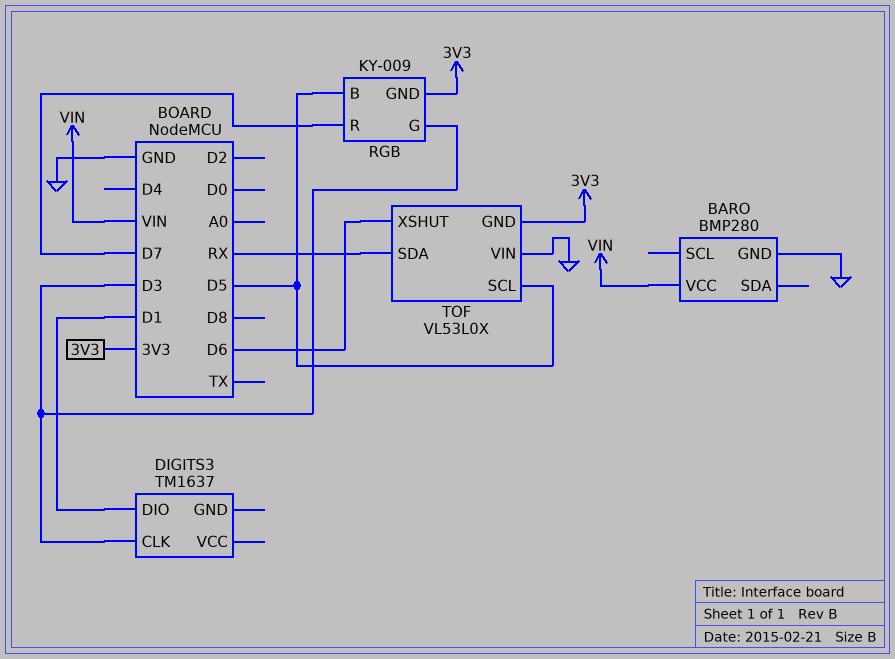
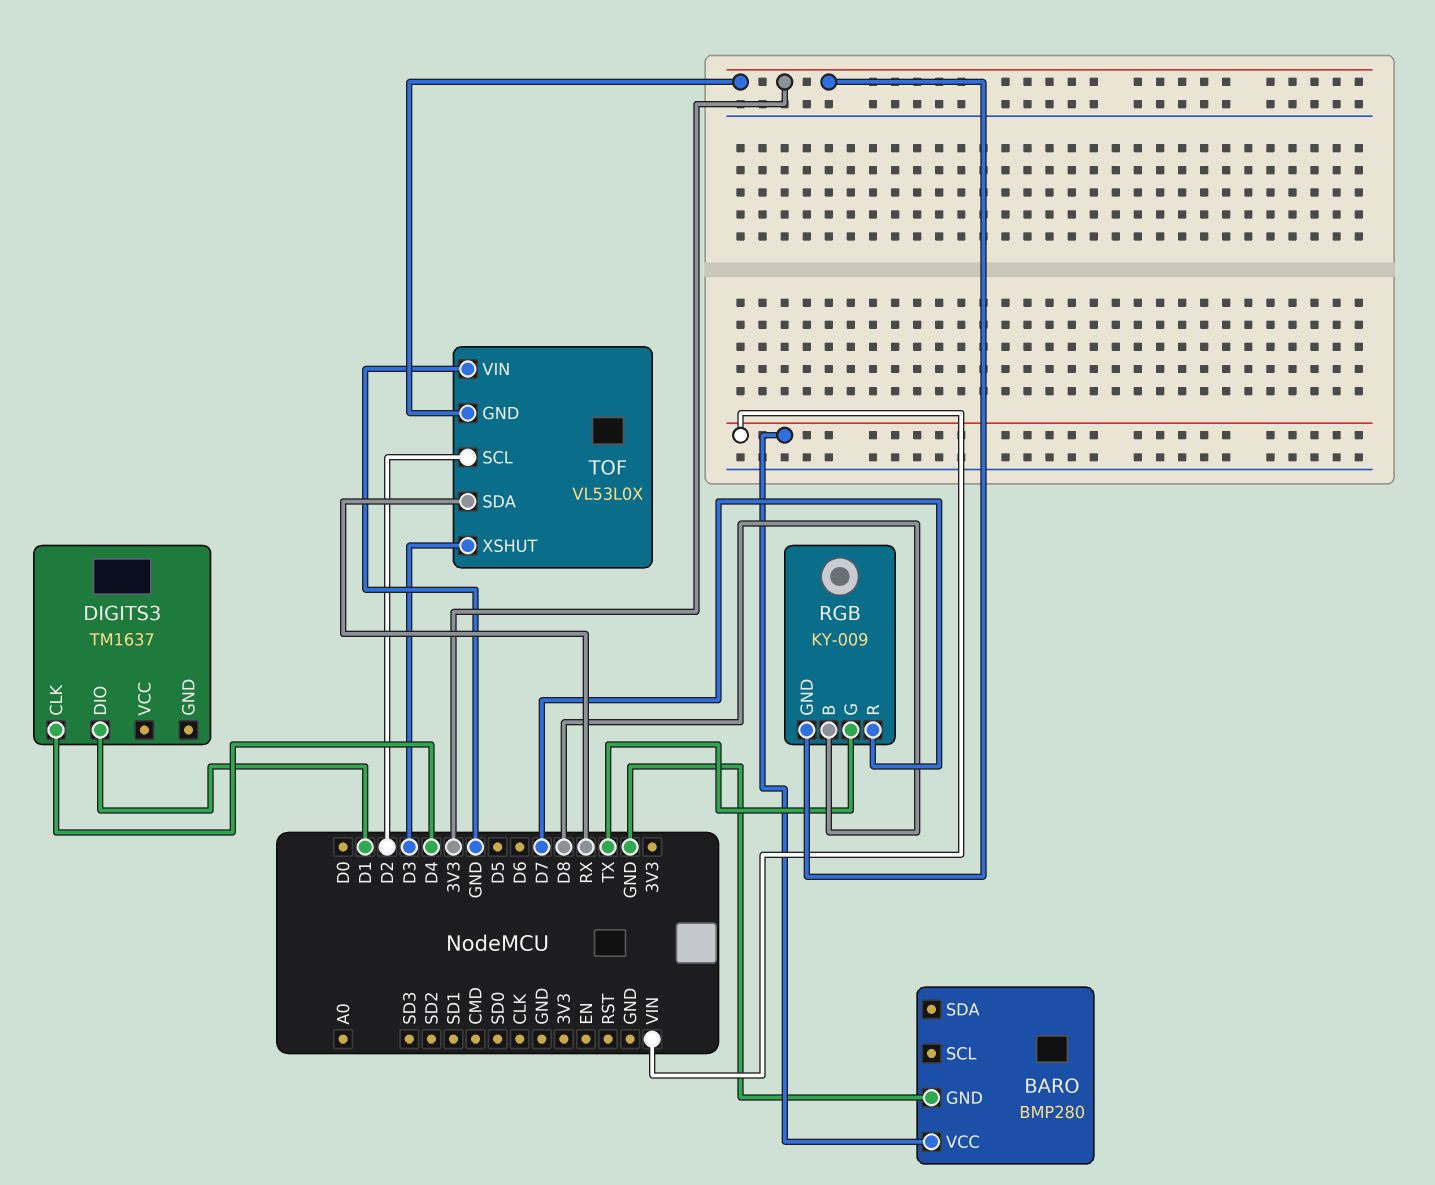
DIGITS3 pin CLK: D3 -> D4
RGB pin B: D5 -> D8
RGB pin G: D3 -> TX
TOF pin SCL: D5 -> D2
TOF pin XSHUT: D6 -> D3

